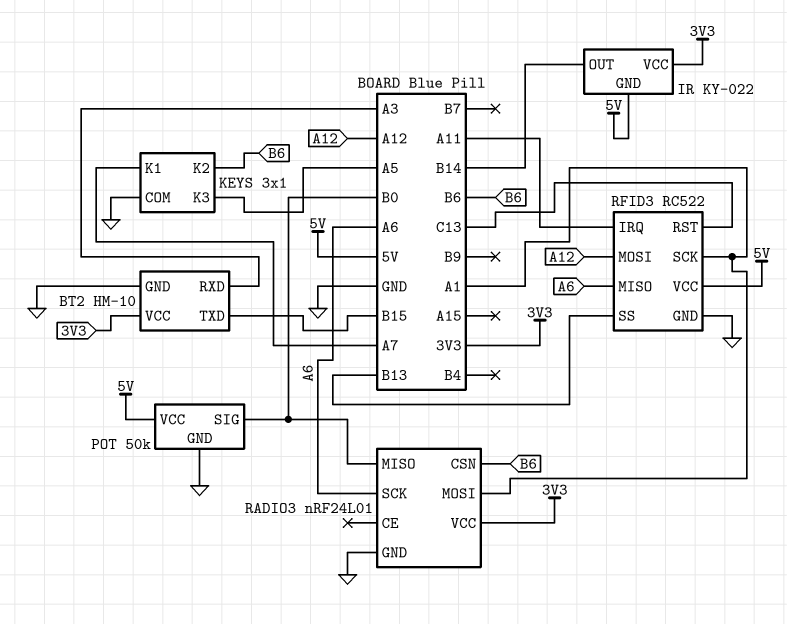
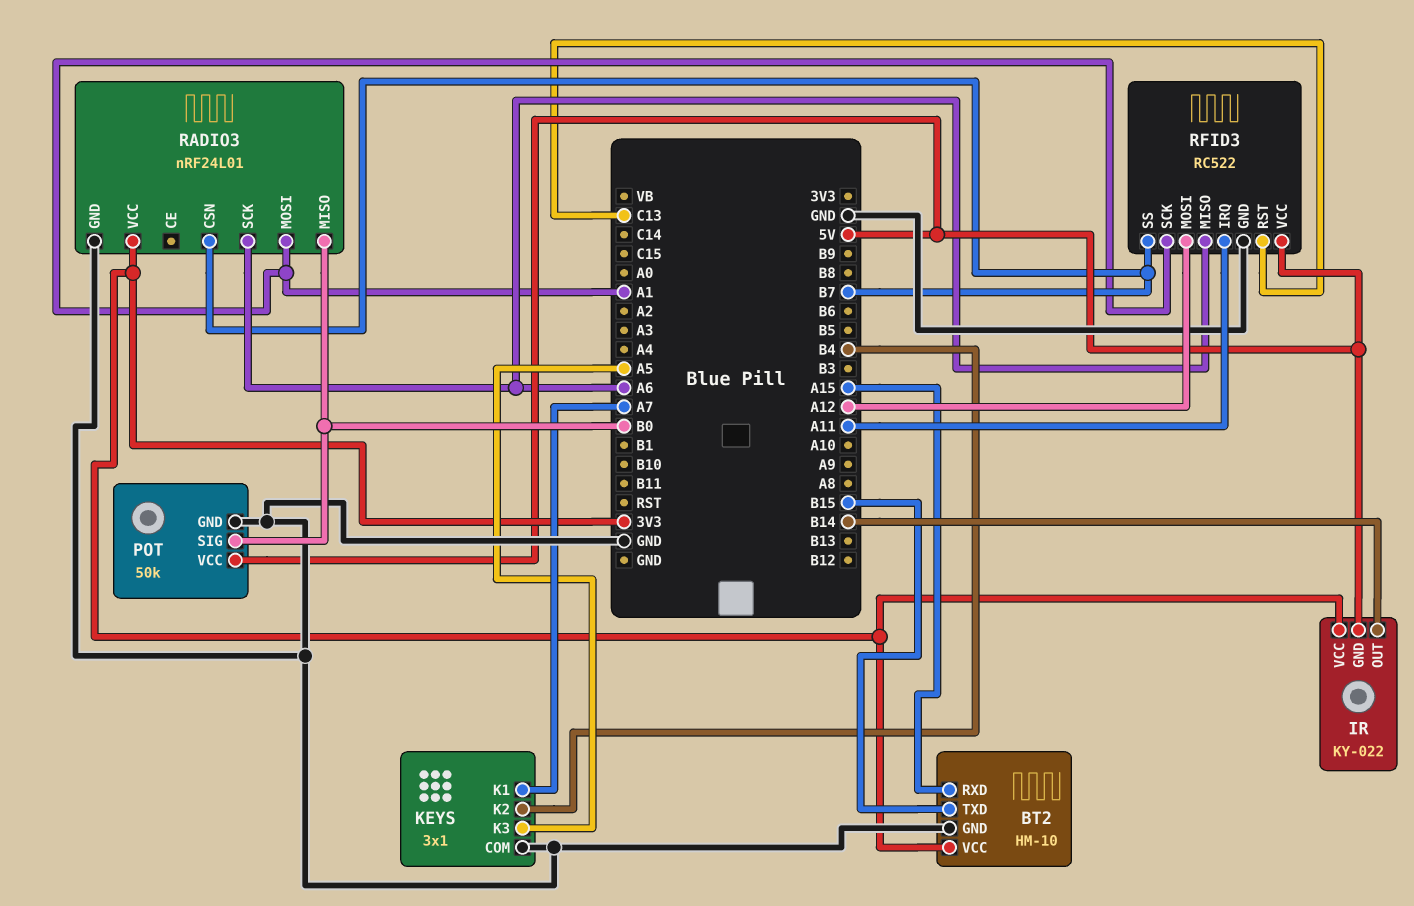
BT2 pin RXD: A3 -> A15
KEYS pin K2: B6 -> B4
RADIO3 pin CSN: B6 -> B7
RFID3 pin SS: B13 -> B7

